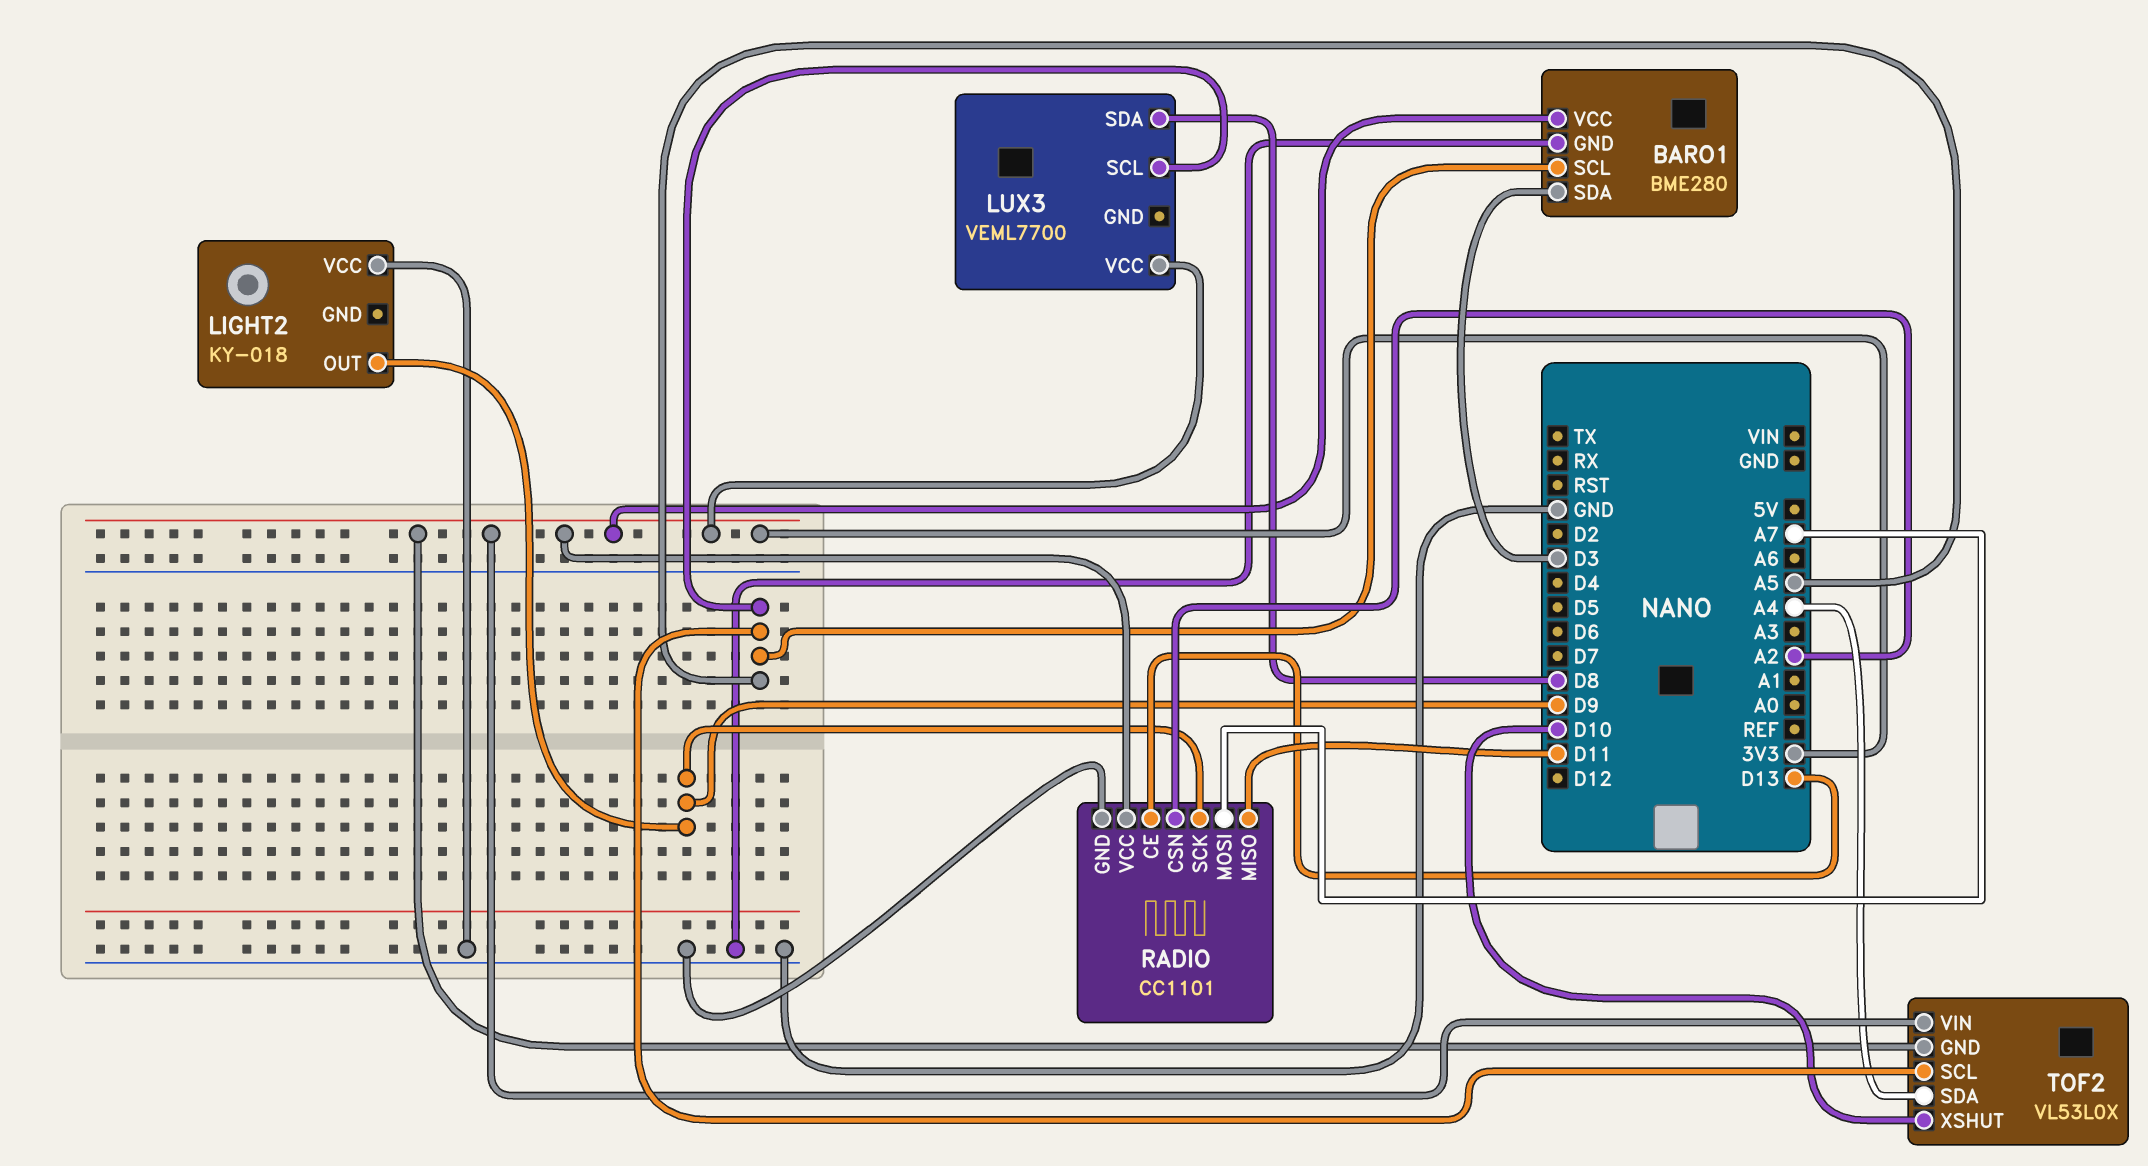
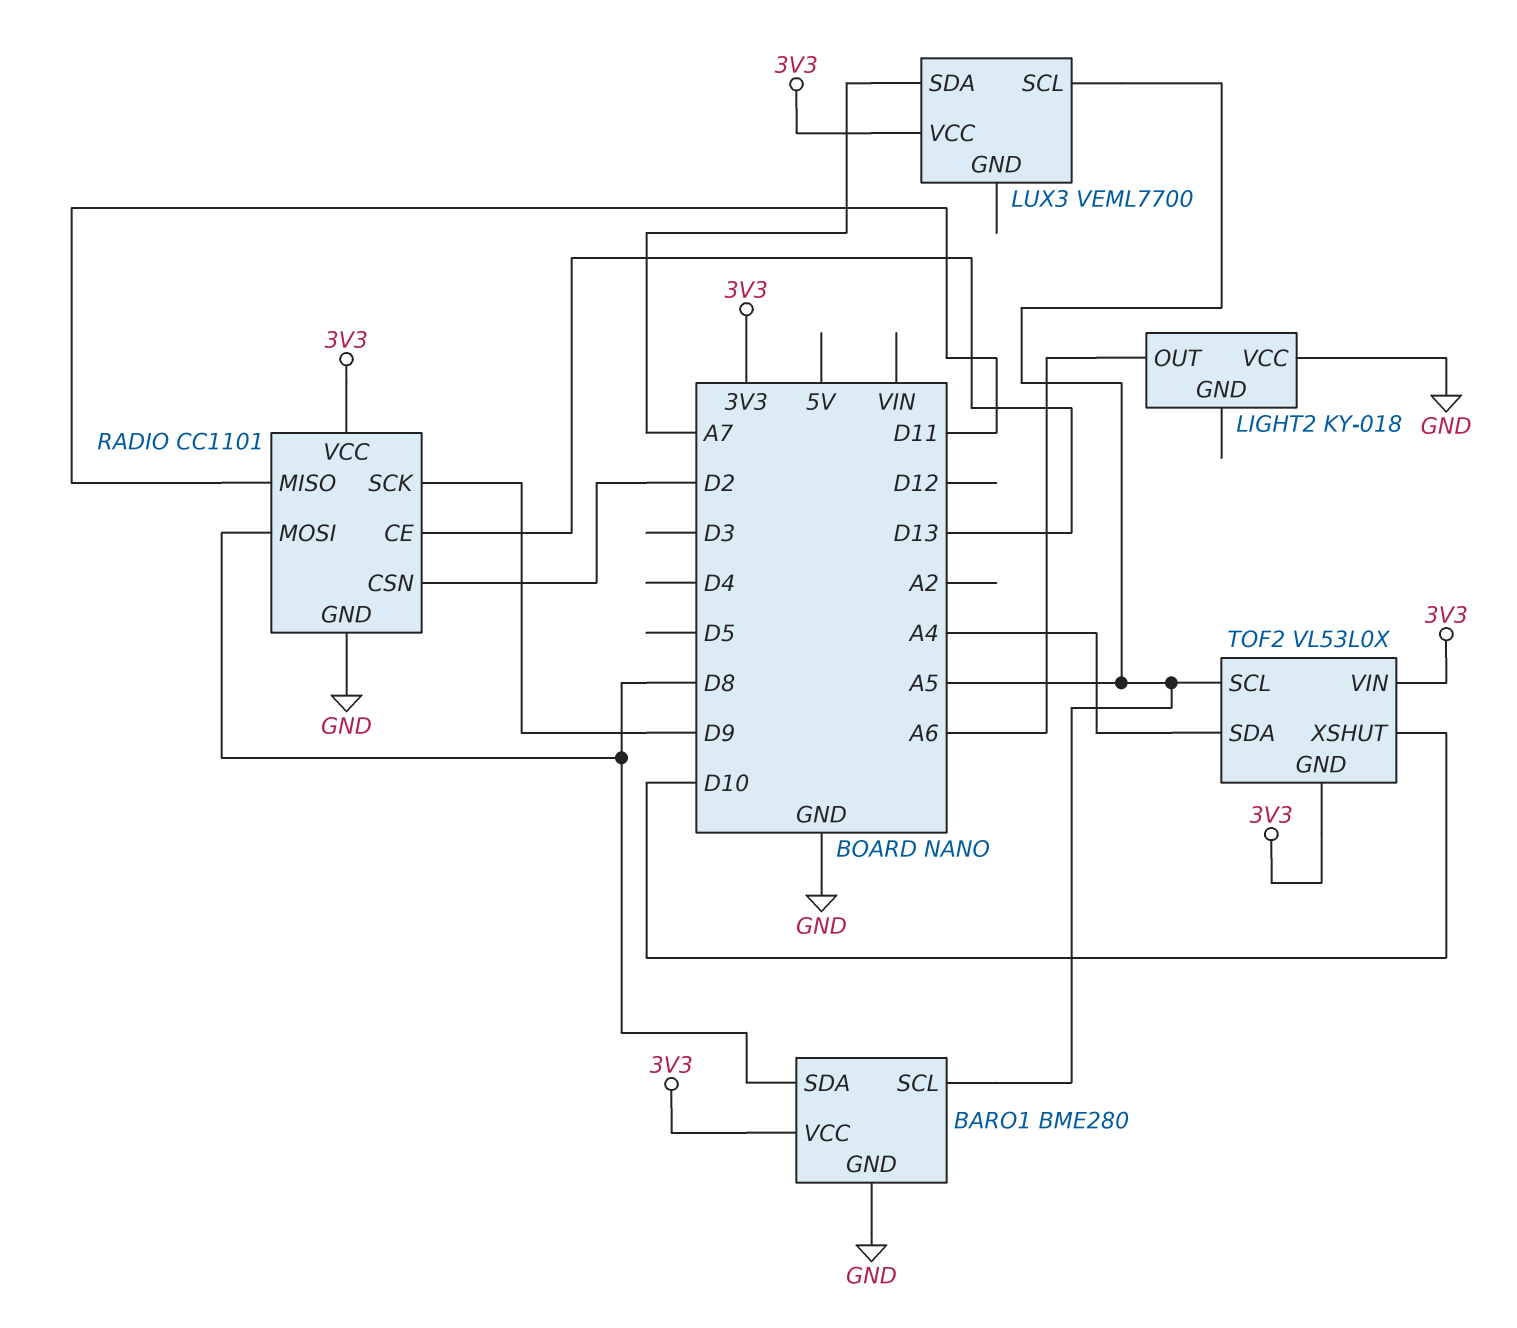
BARO1 pin SDA: D3 -> D8
LIGHT2 pin OUT: D9 -> A6
LUX3 pin SDA: D8 -> A7
RADIO pin CSN: A2 -> D2
RADIO pin MOSI: A7 -> D8

